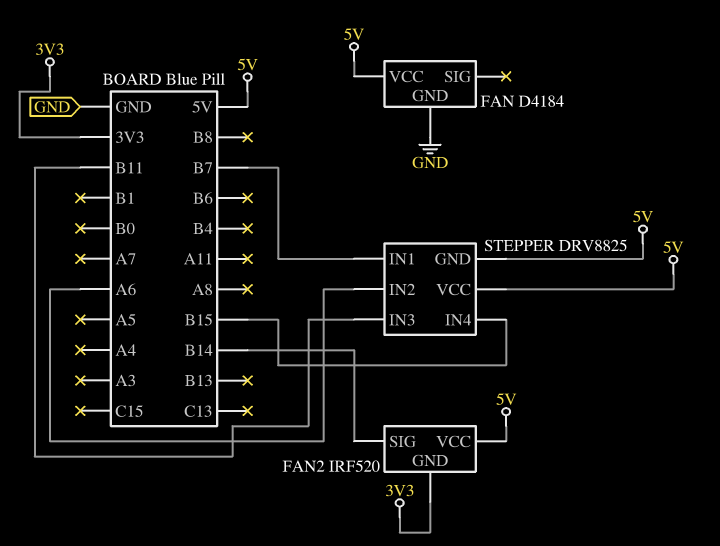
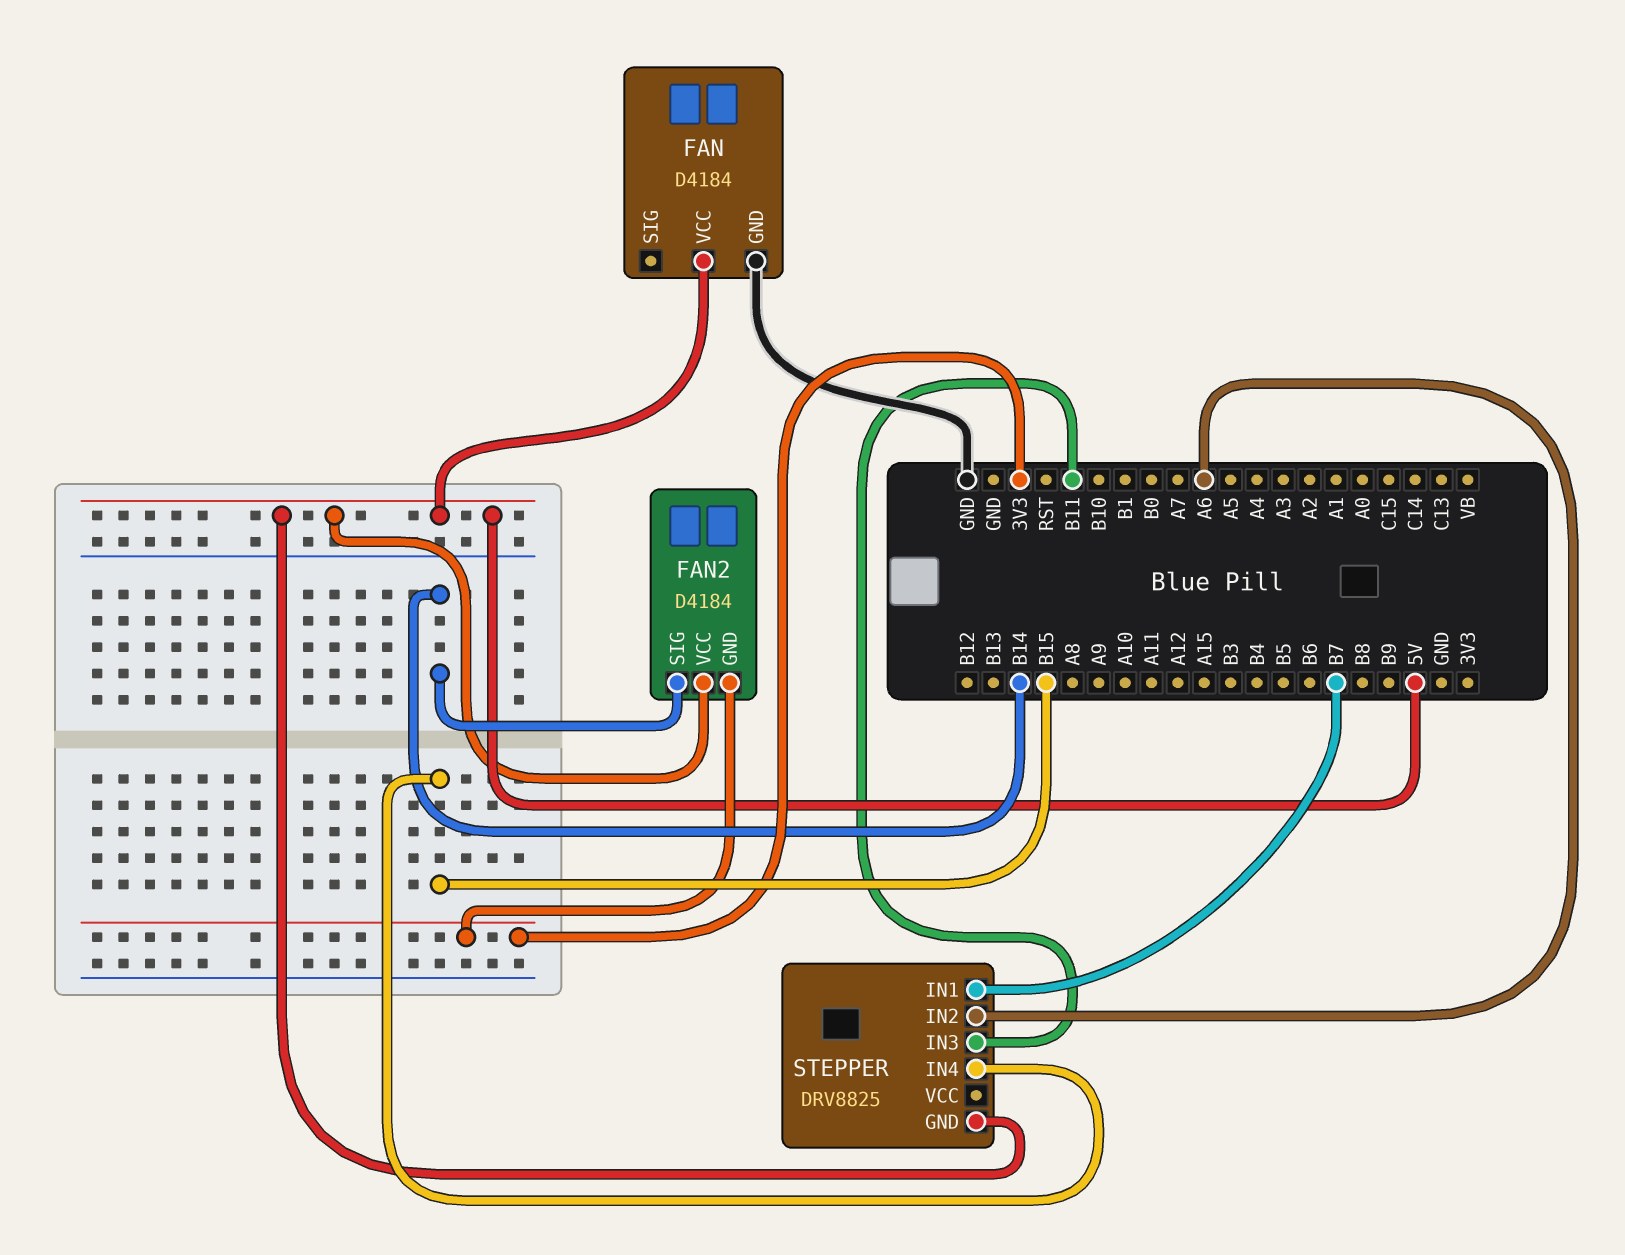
FAN2: IRF520 -> D4184
STEPPER pin VCC: 5V -> none

